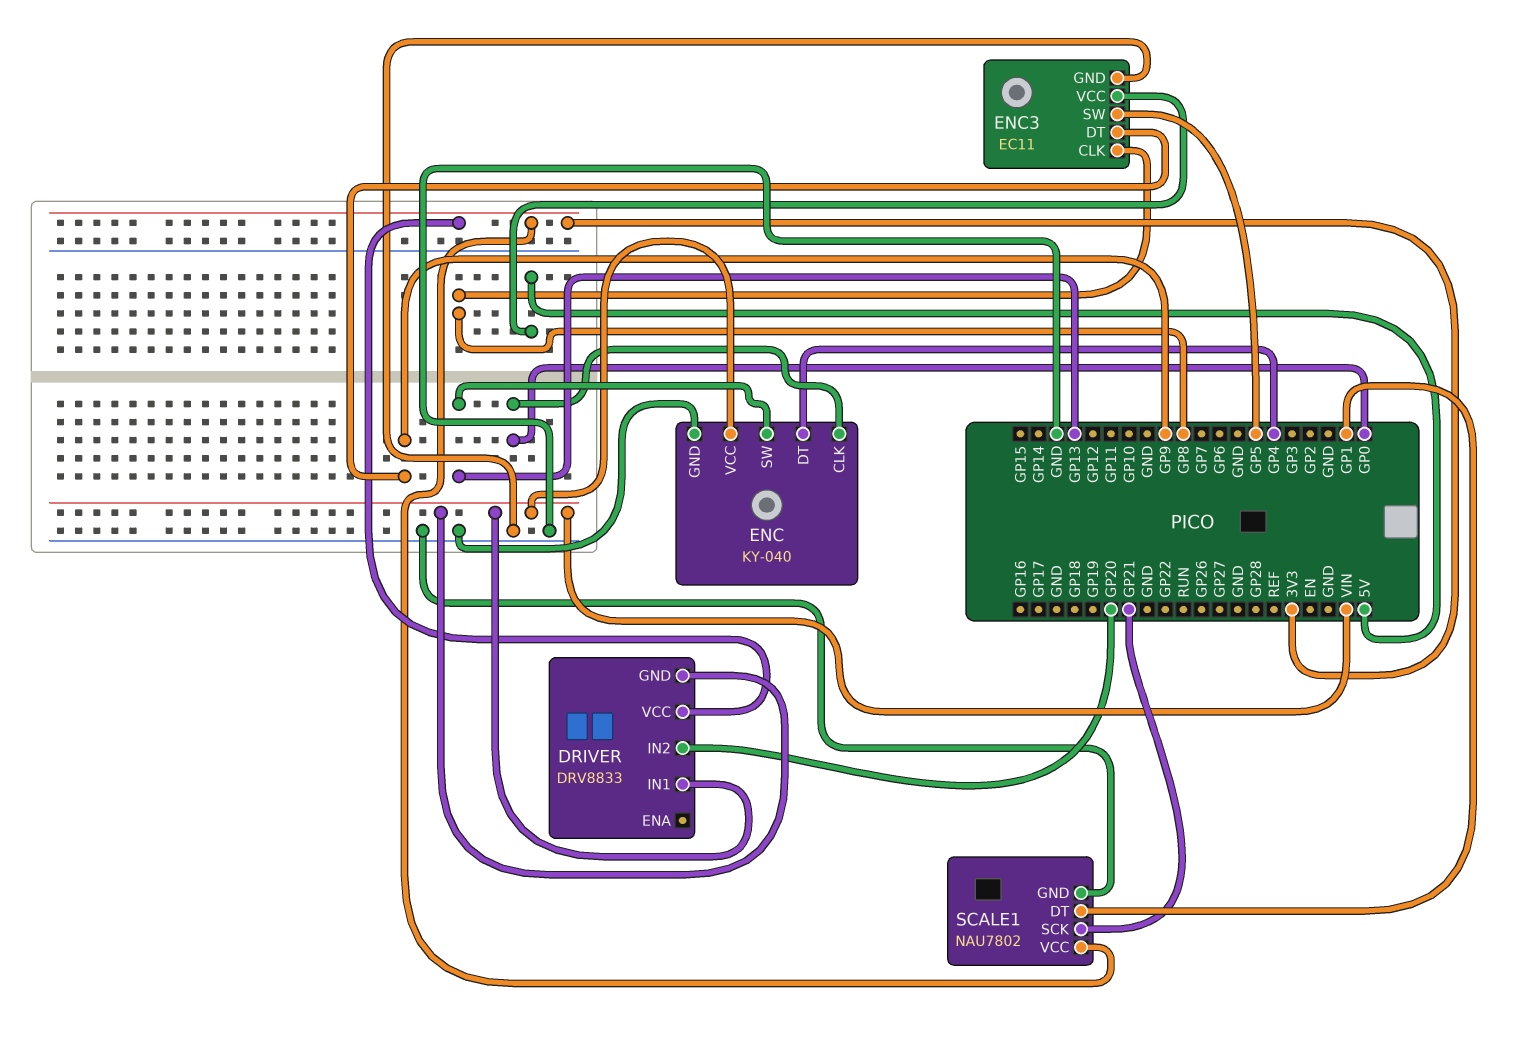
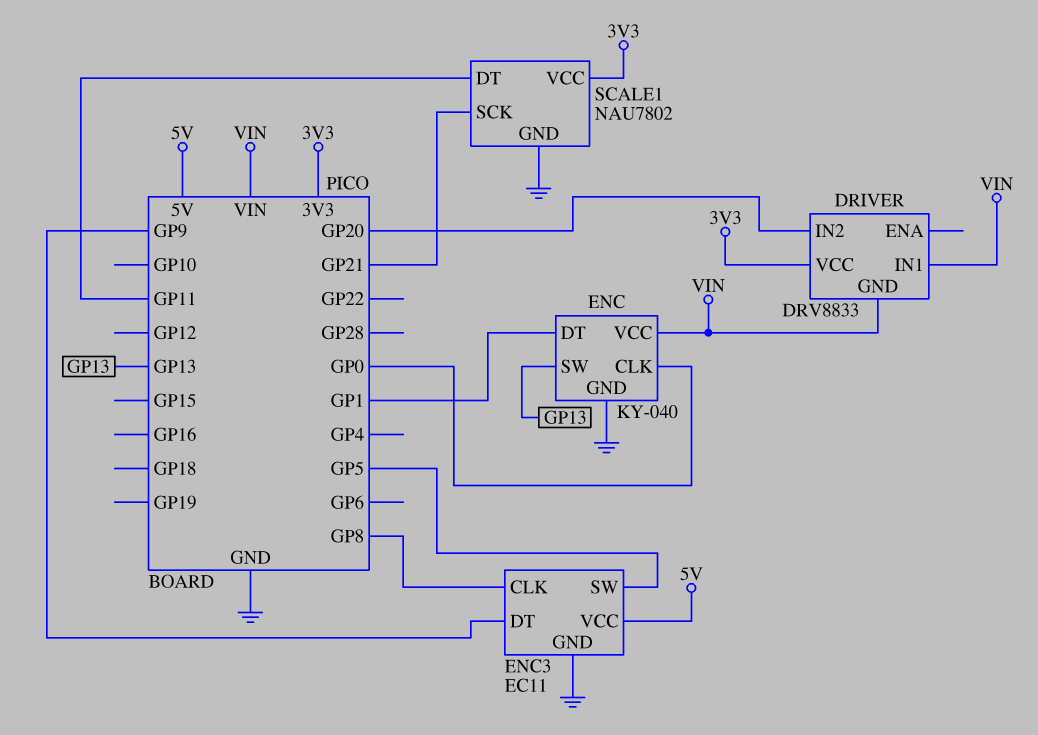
ENC pin DT: GP4 -> GP1
SCALE1 pin DT: GP1 -> GP11

